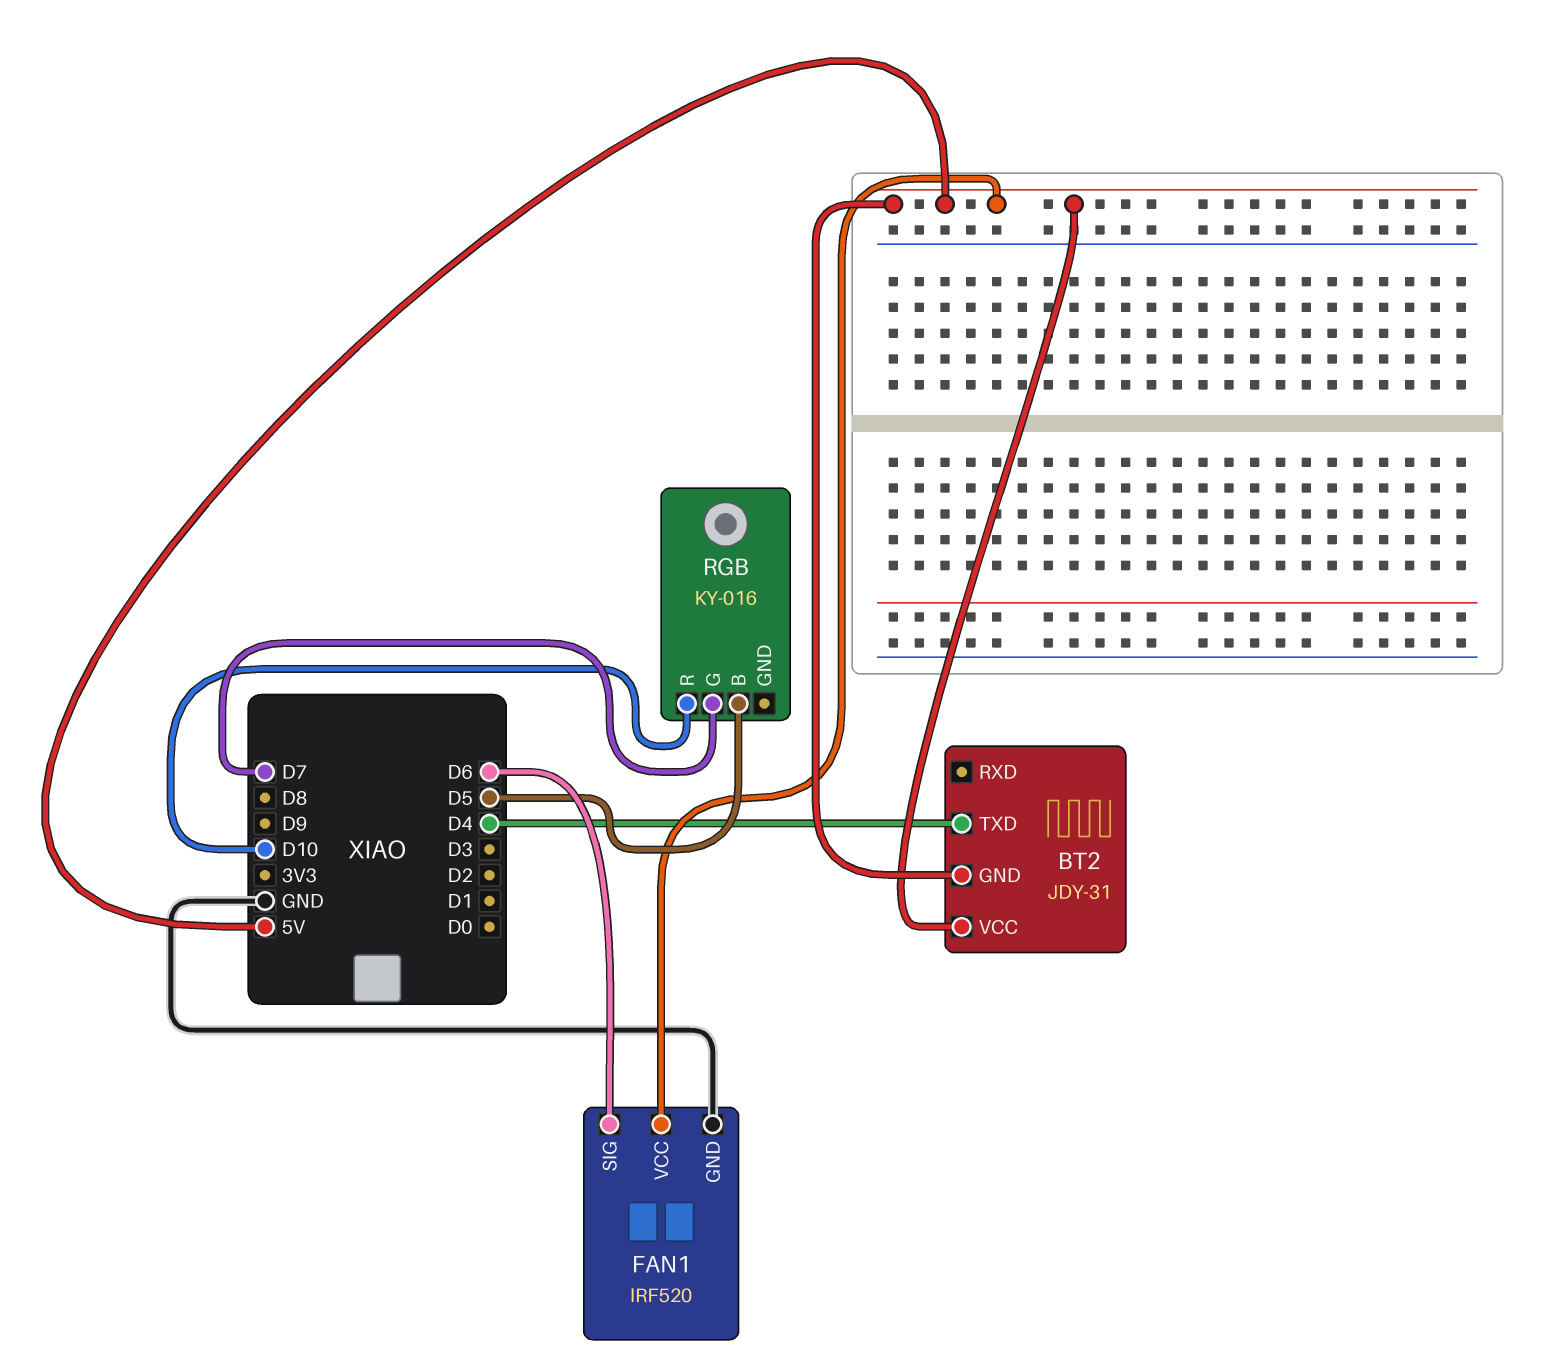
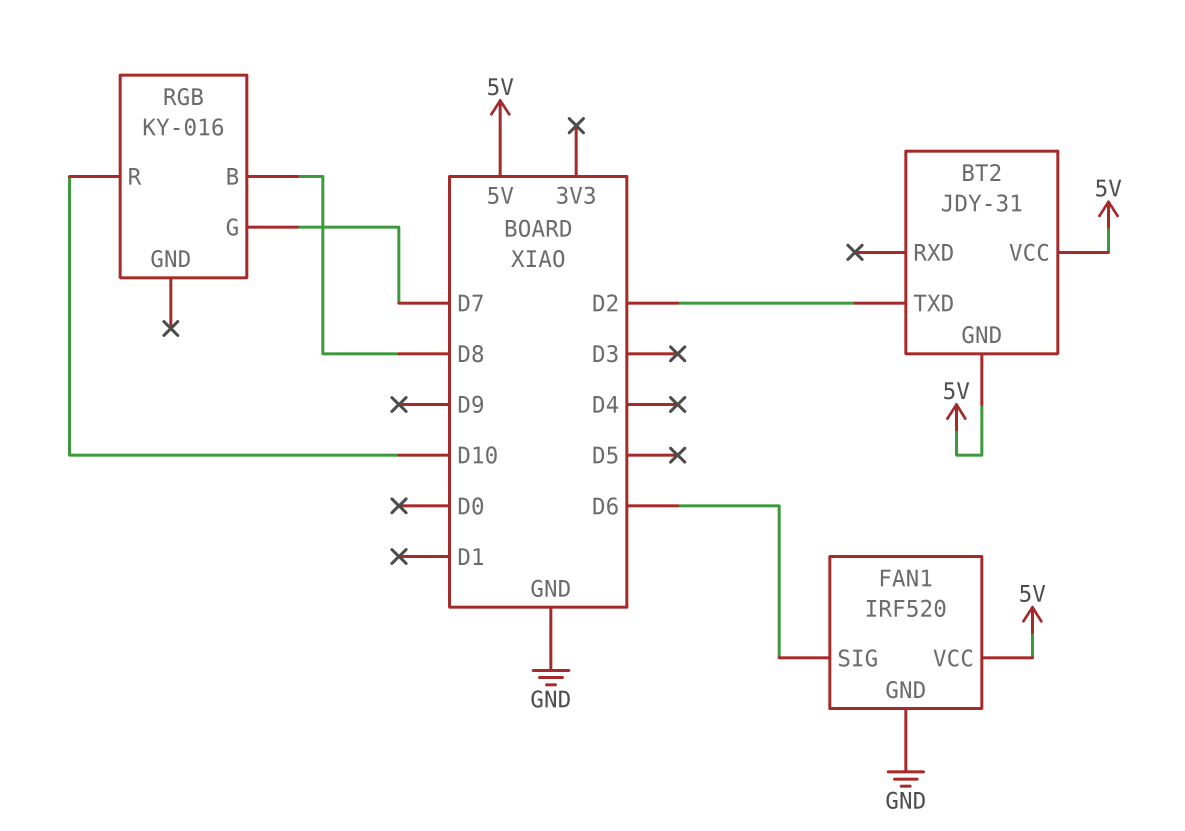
BT2 pin TXD: D4 -> D2
RGB pin B: D5 -> D8

